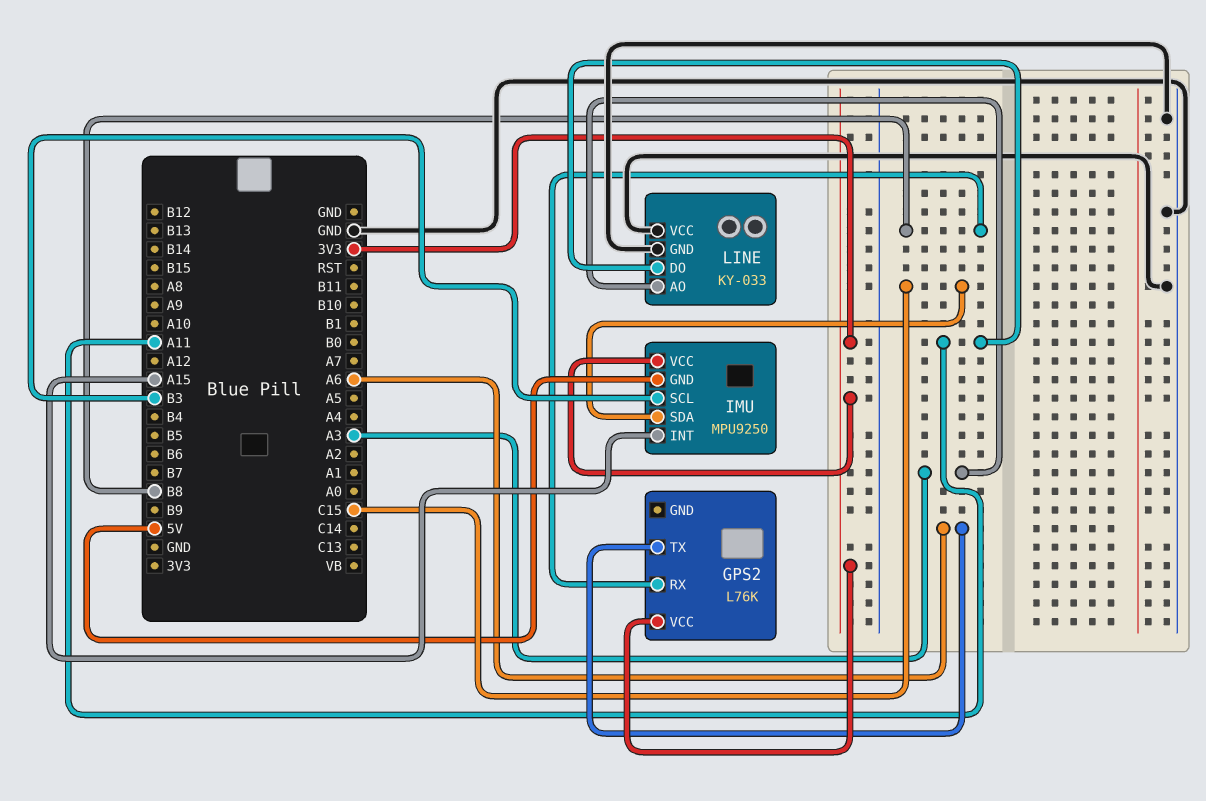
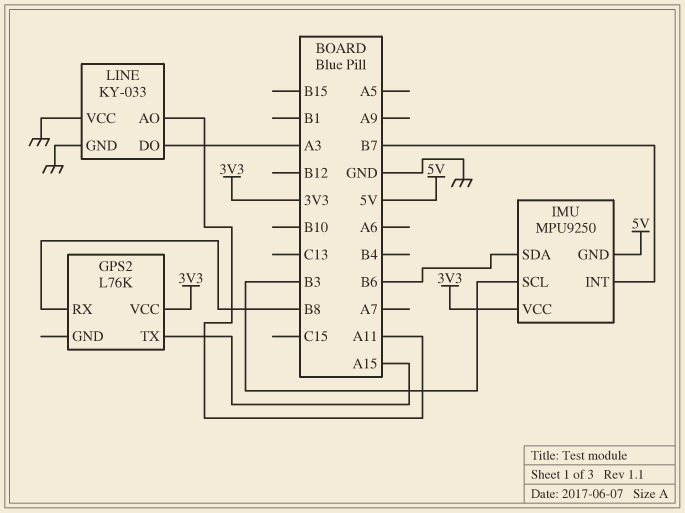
GPS2 pin TX: A6 -> A15
IMU pin INT: A15 -> B7
IMU pin SDA: C15 -> B6
LINE pin AO: A3 -> A11
LINE pin DO: A11 -> A3

